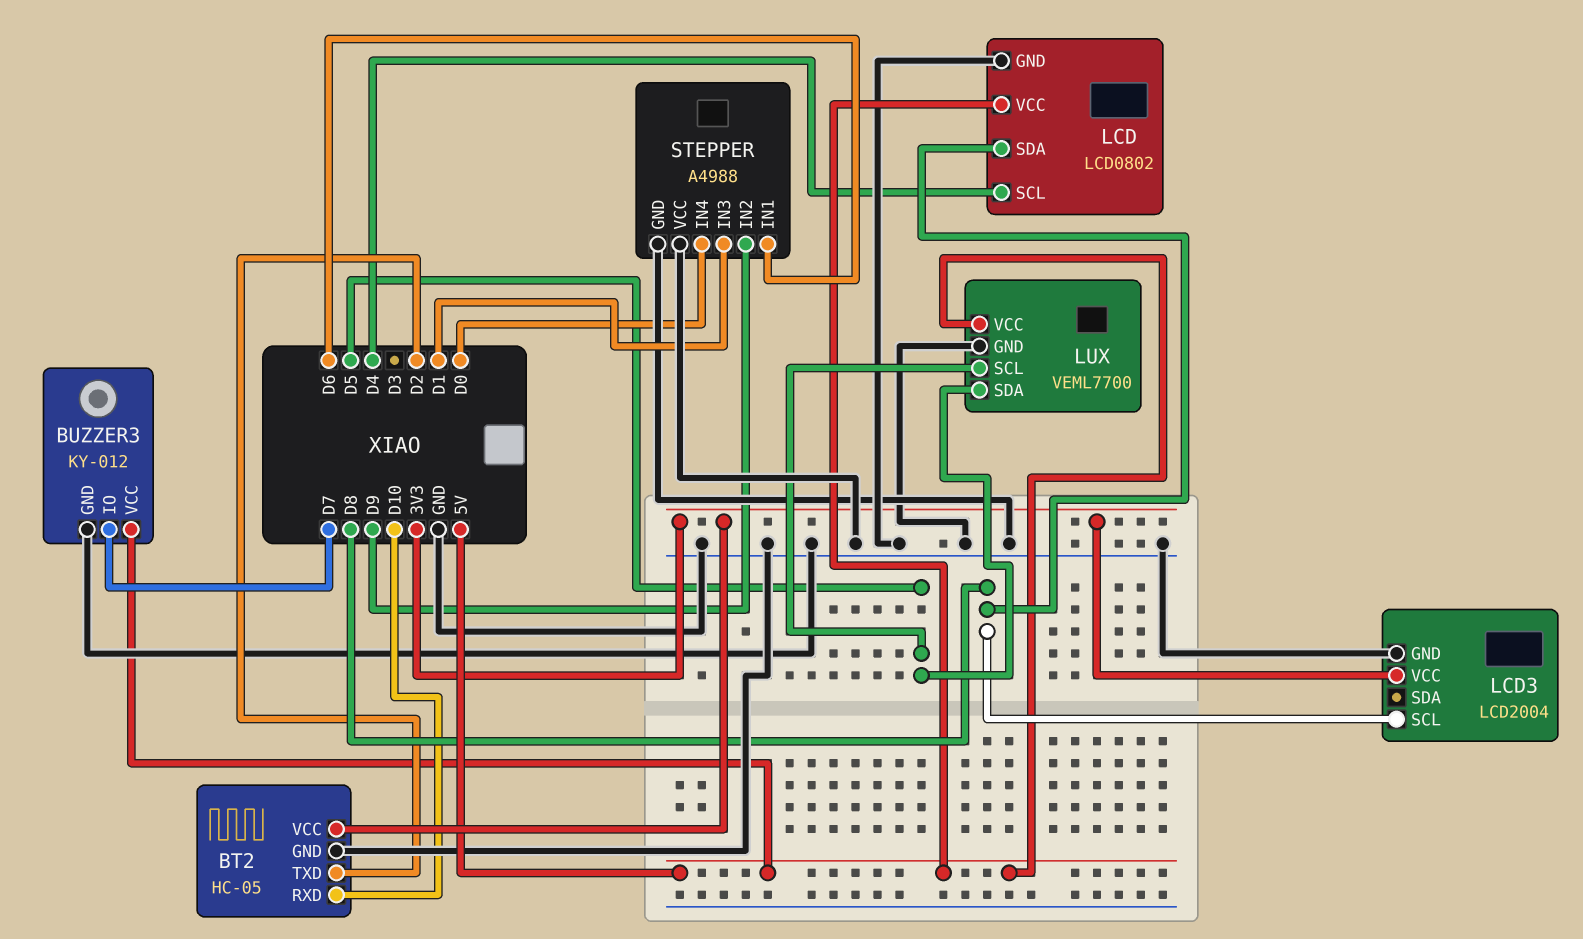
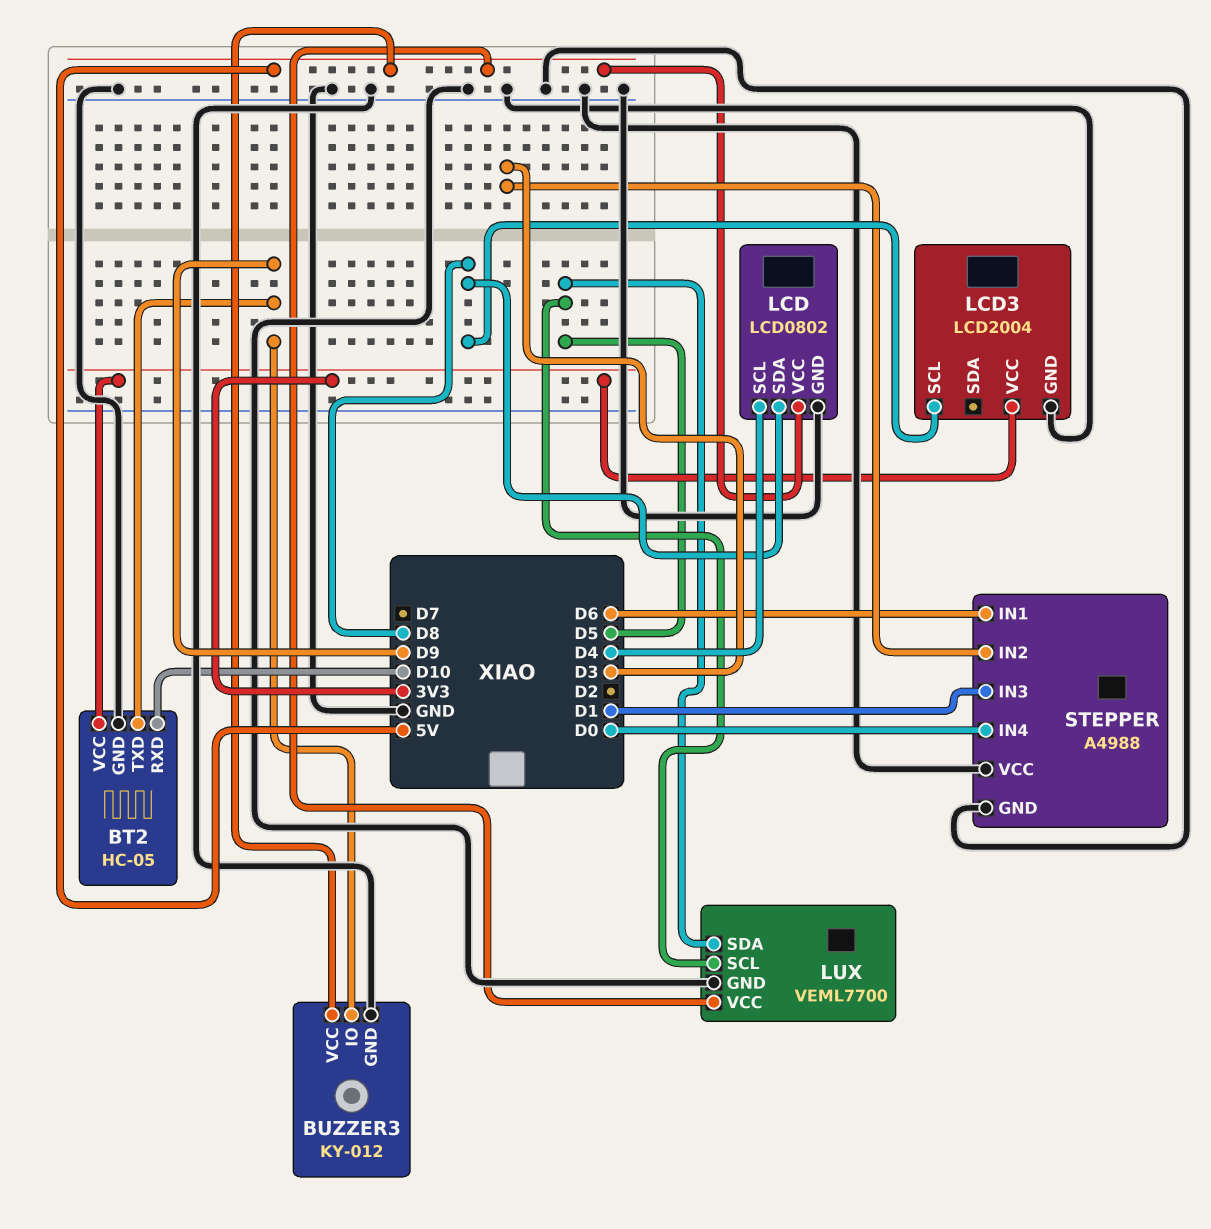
BT2 pin TXD: D2 -> D9
BUZZER3 pin IO: D7 -> D9
STEPPER pin IN2: D9 -> D3

